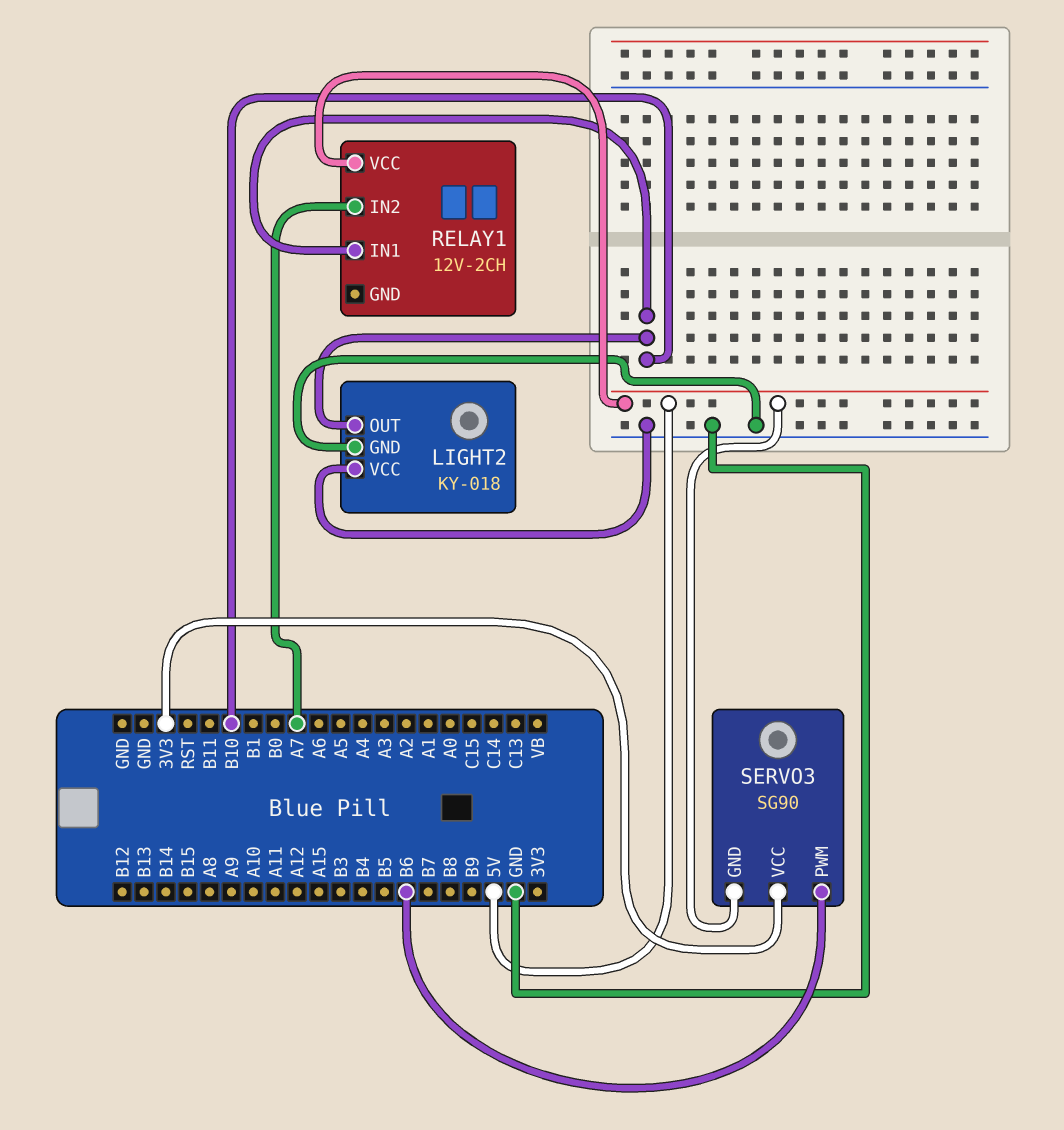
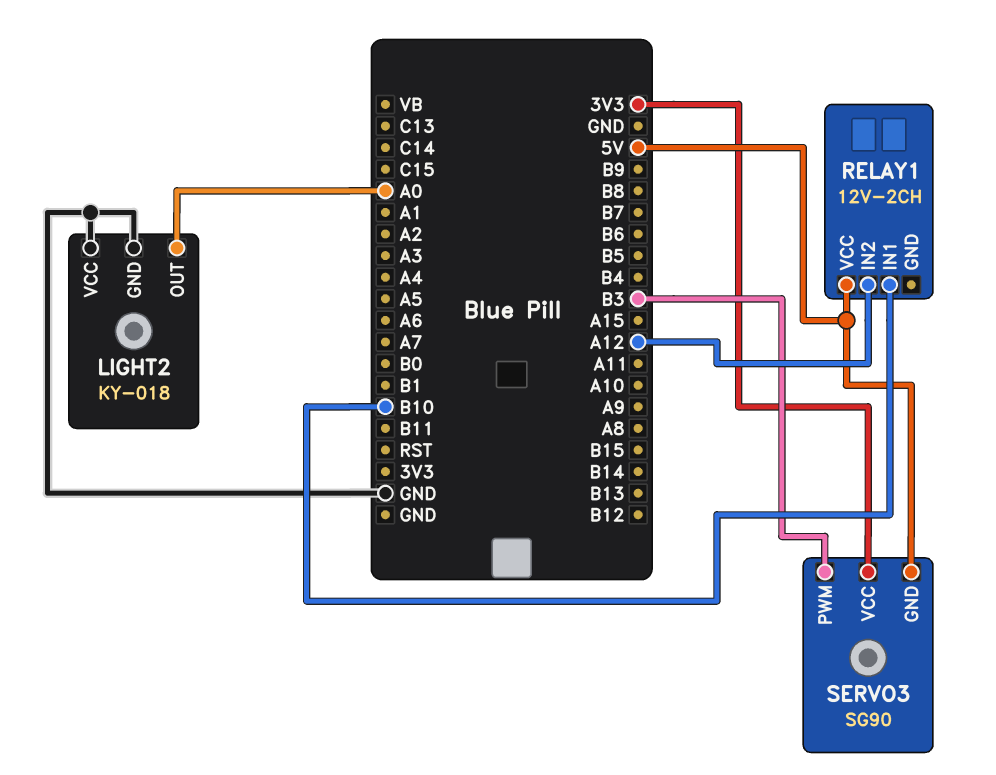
LIGHT2 pin OUT: B10 -> A0
RELAY1 pin IN2: A7 -> A12
SERVO3 pin PWM: B6 -> B3

